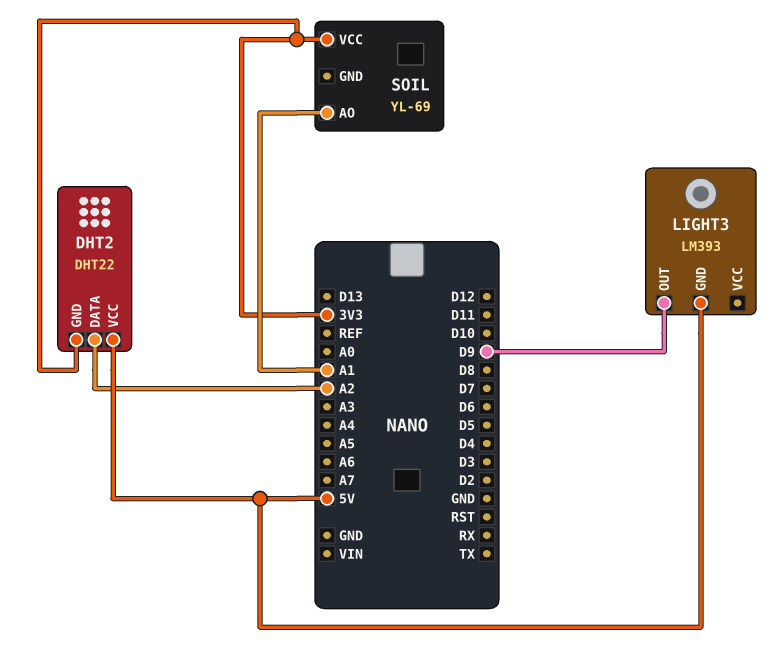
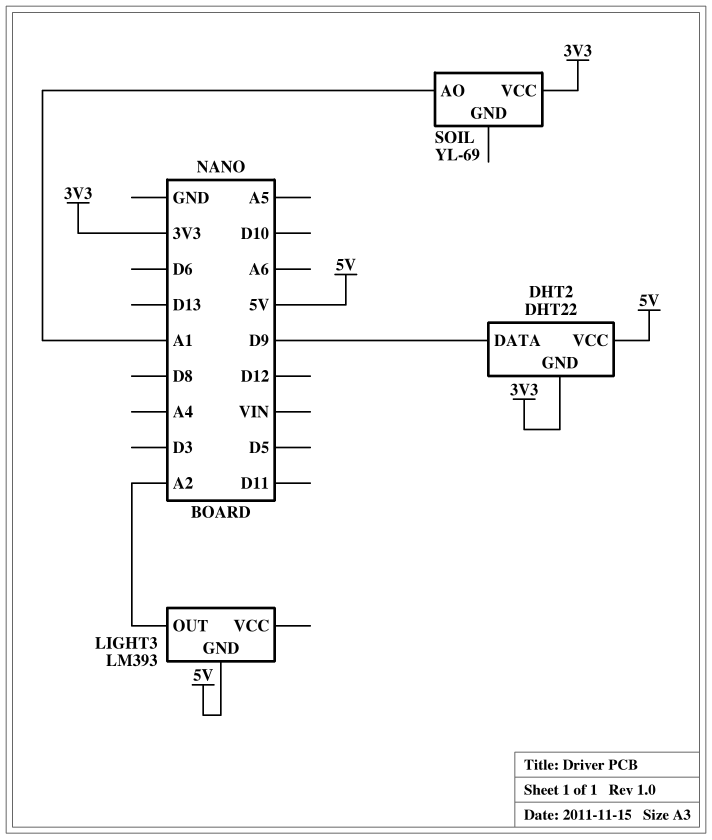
DHT2 pin DATA: A2 -> D9
LIGHT3 pin OUT: D9 -> A2

